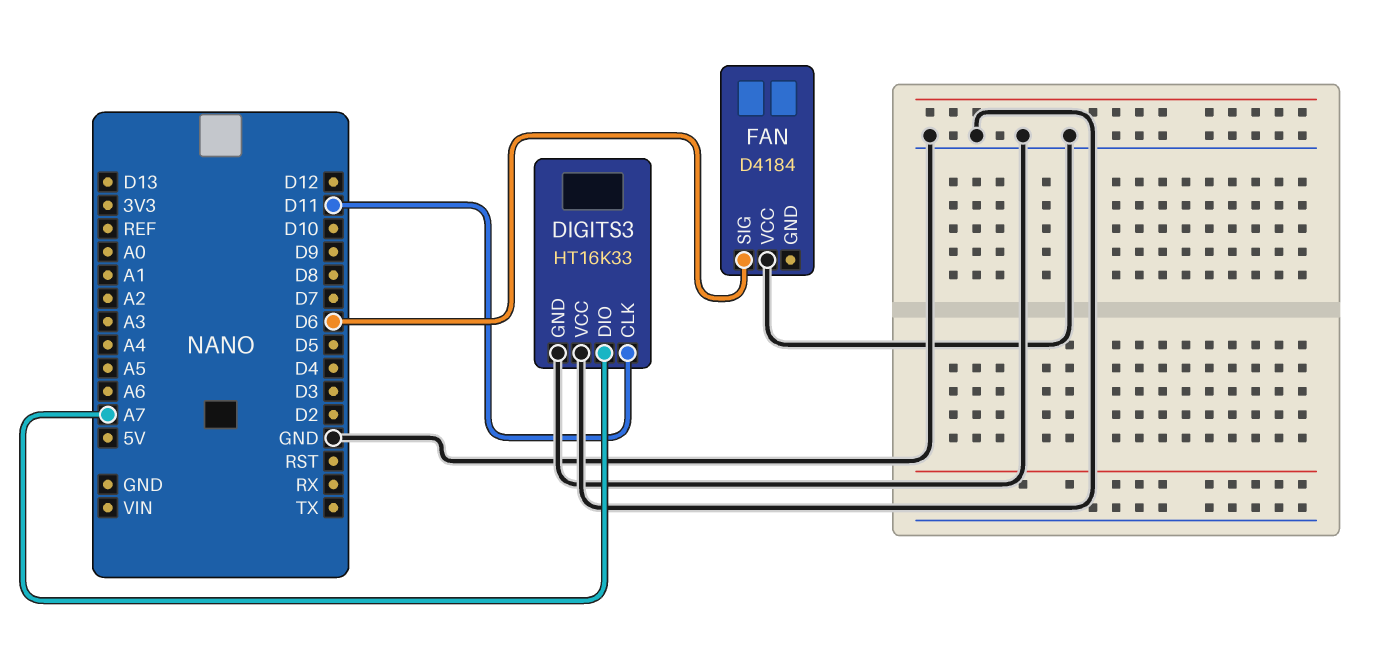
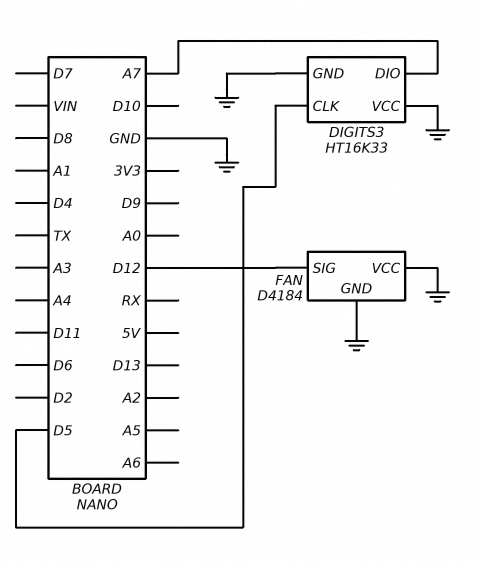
DIGITS3 pin CLK: D11 -> D5
FAN pin GND: none -> GND
FAN pin SIG: D6 -> D12

